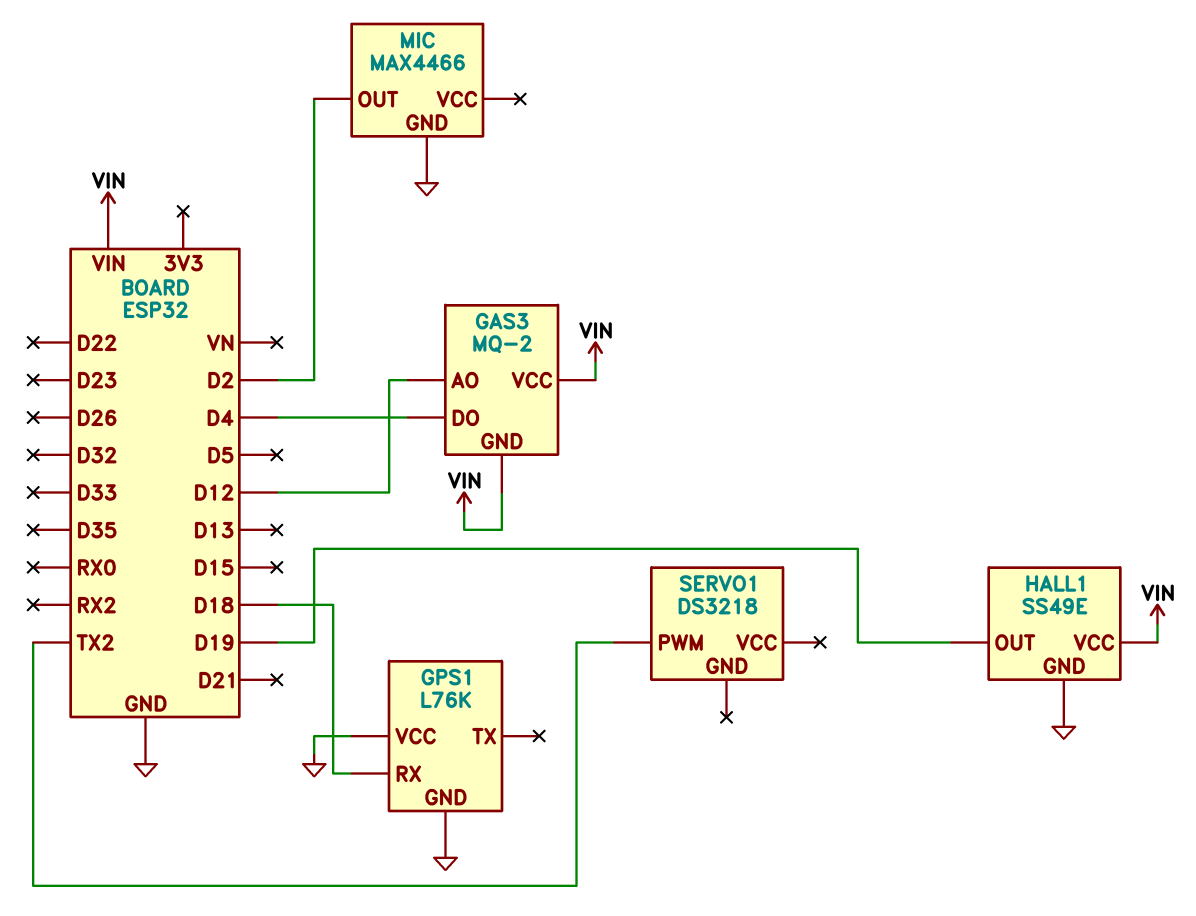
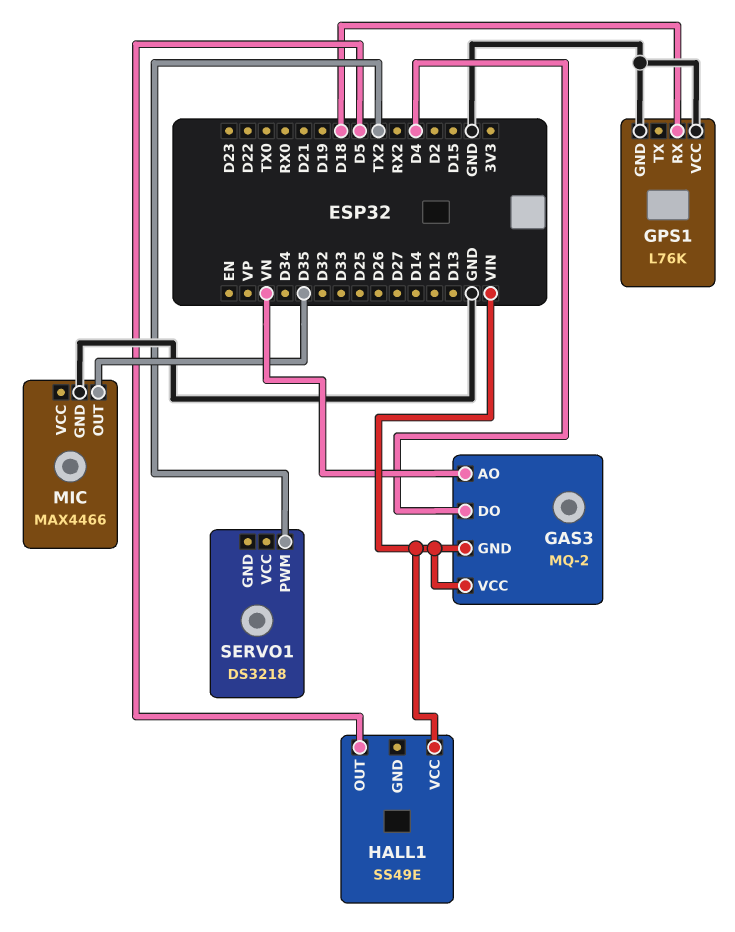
GAS3 pin AO: D12 -> VN
HALL1 pin GND: GND -> none
HALL1 pin OUT: D19 -> D5
MIC pin OUT: D2 -> D35

